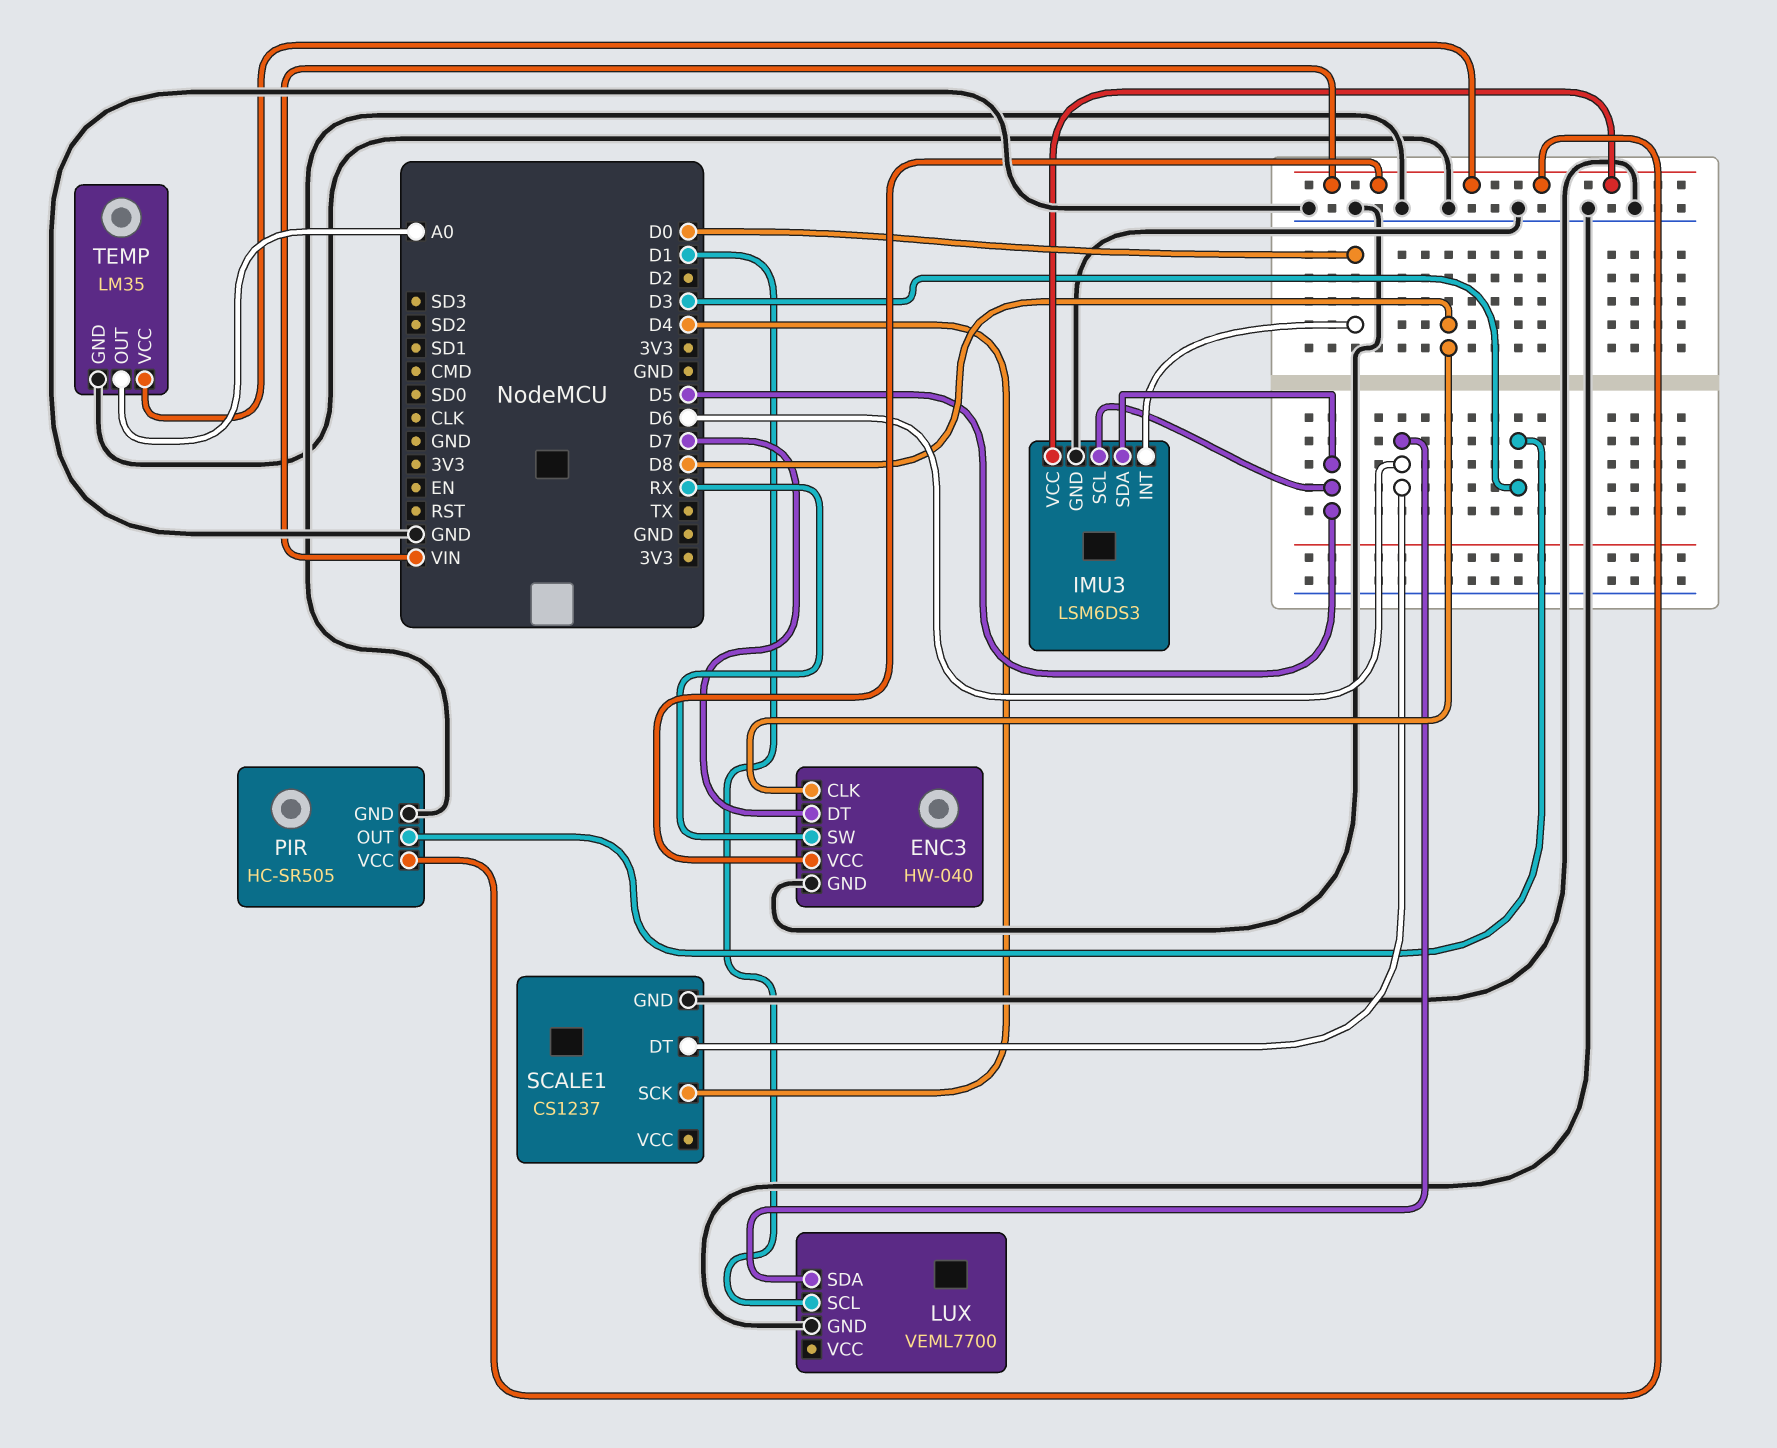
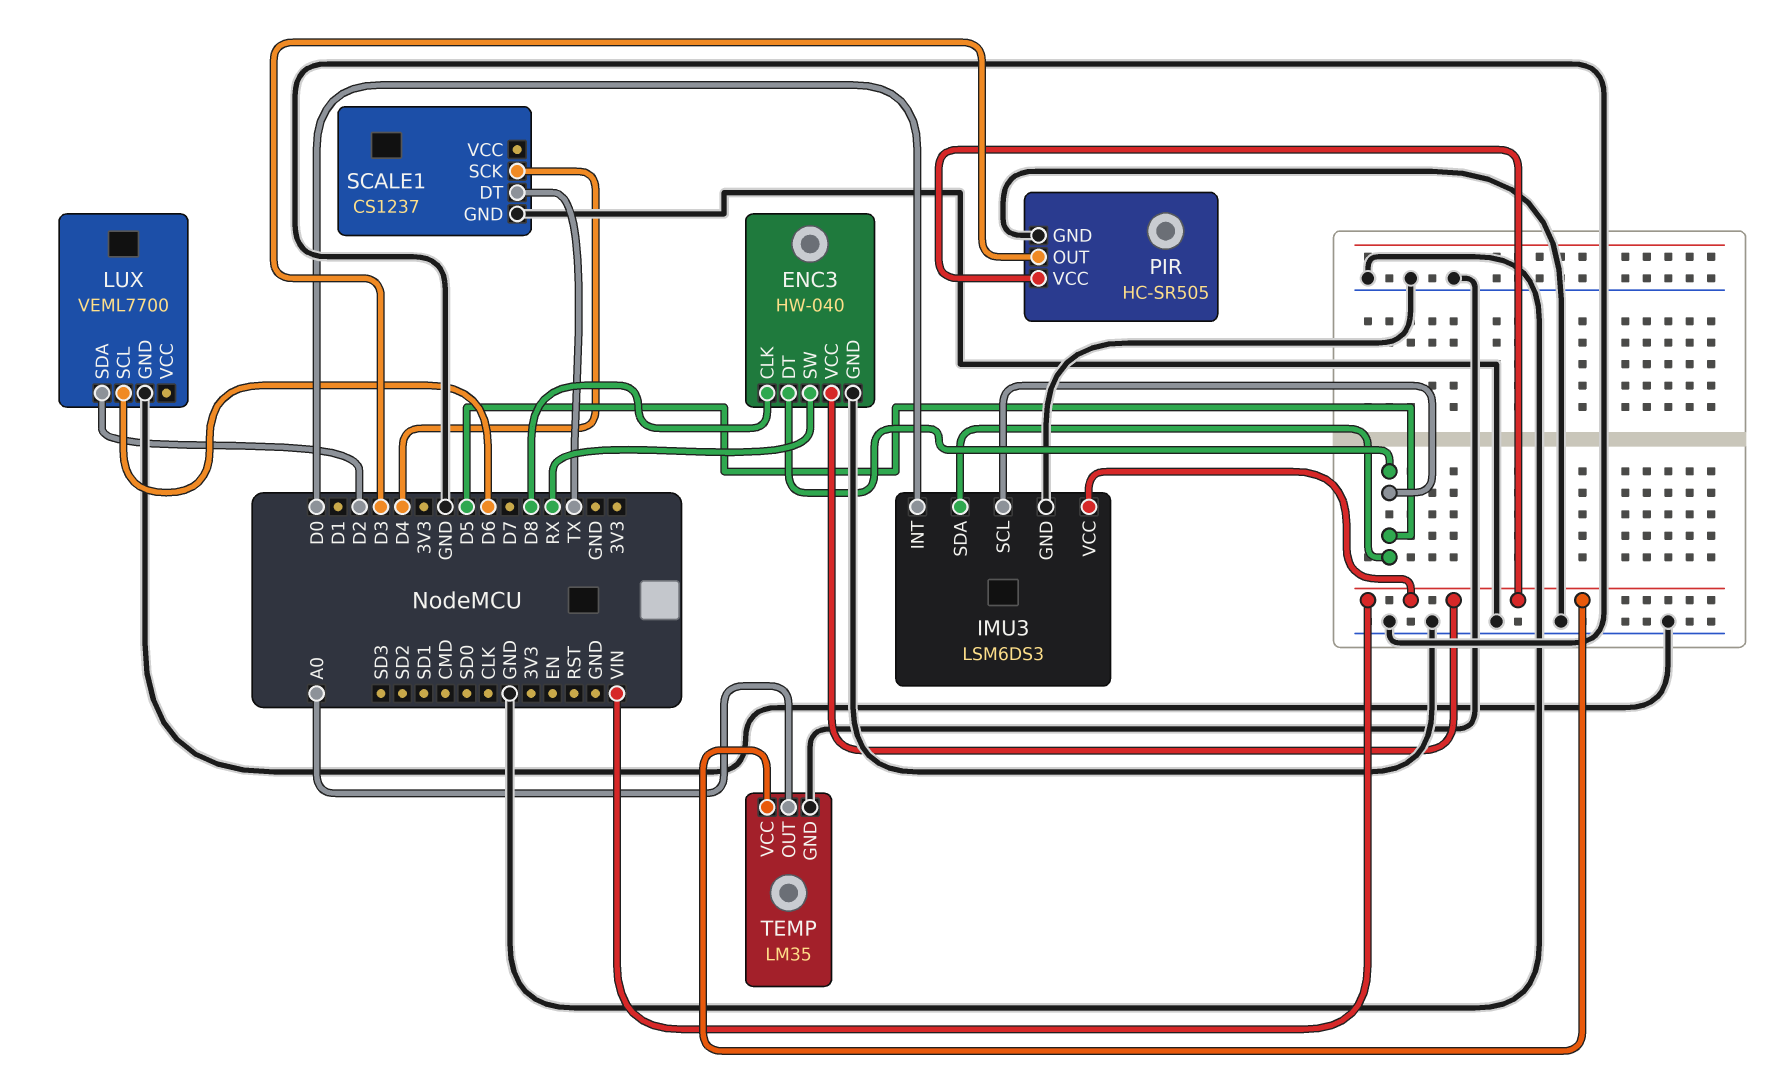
ENC3 pin DT: D7 -> D5
LUX pin SCL: D1 -> D6
LUX pin SDA: D6 -> D2
SCALE1 pin DT: D6 -> TX

